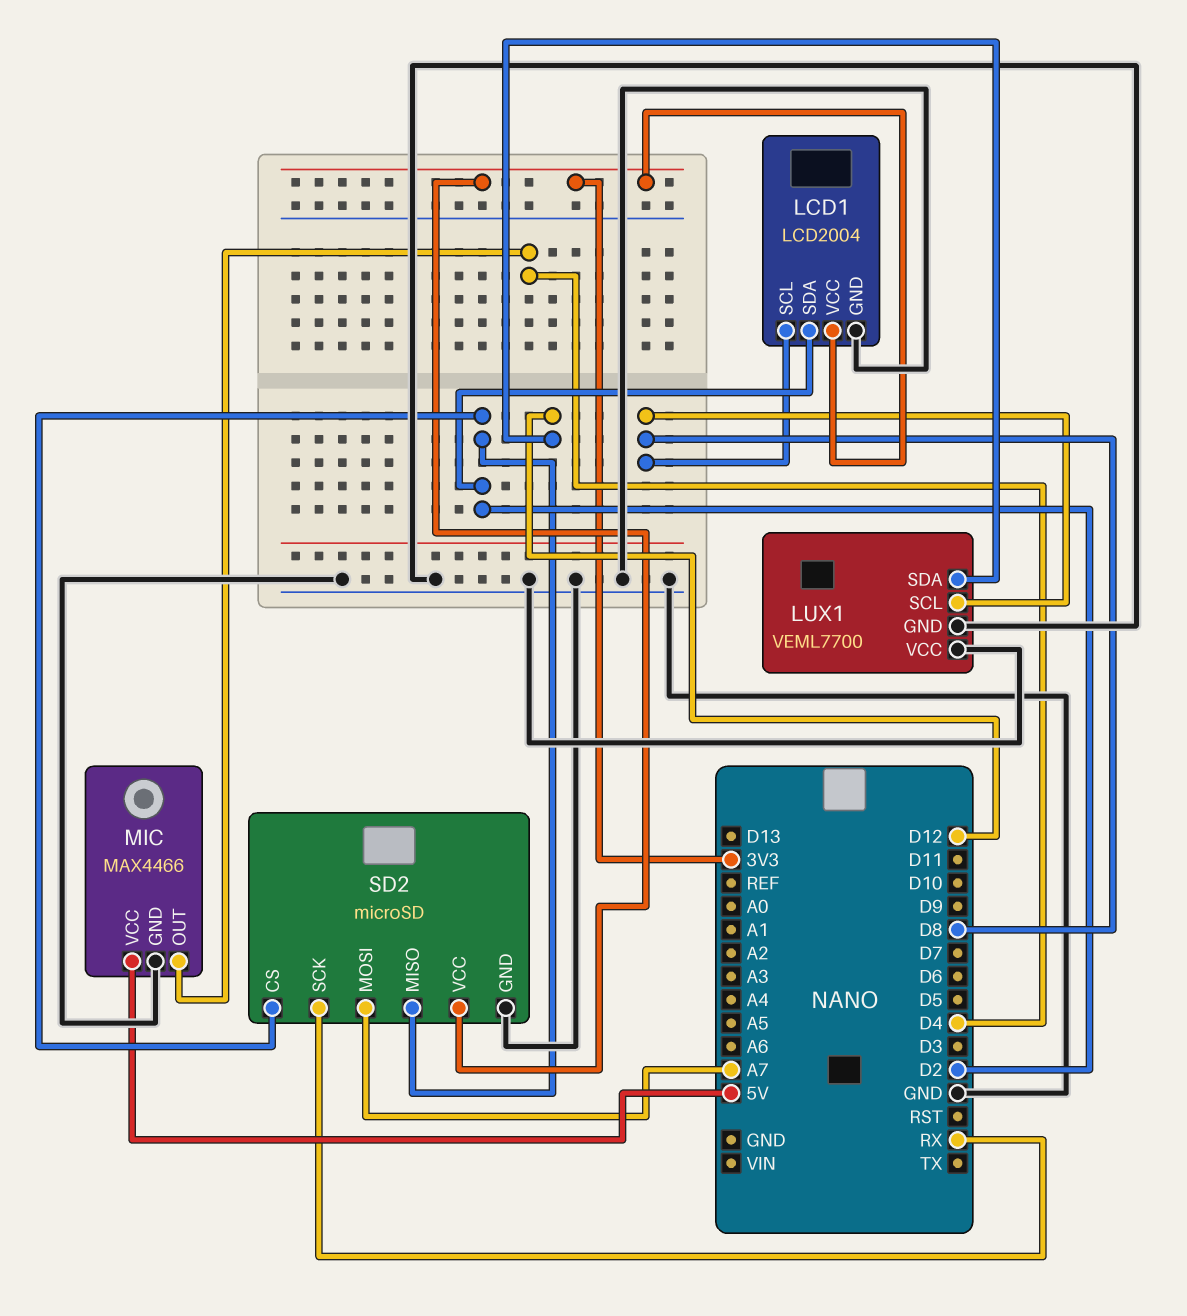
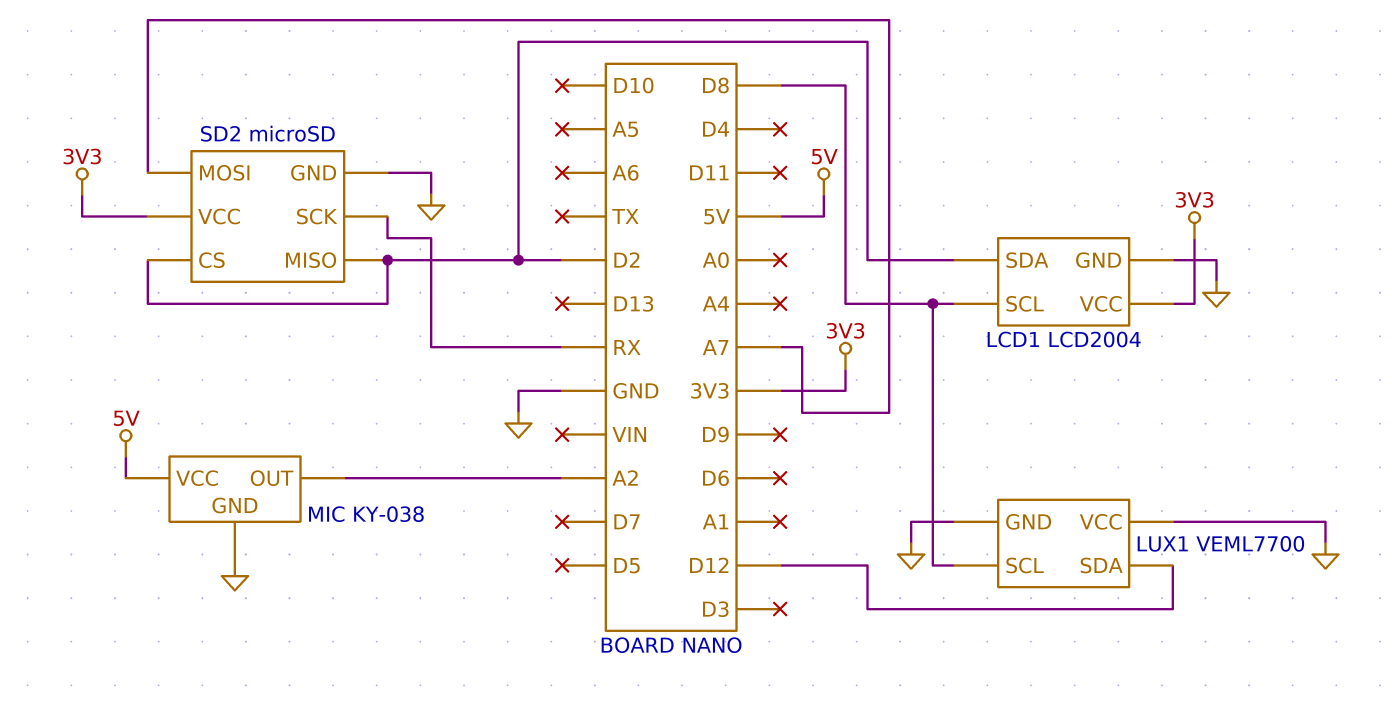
MIC: MAX4466 -> KY-038
MIC pin OUT: D4 -> A2

